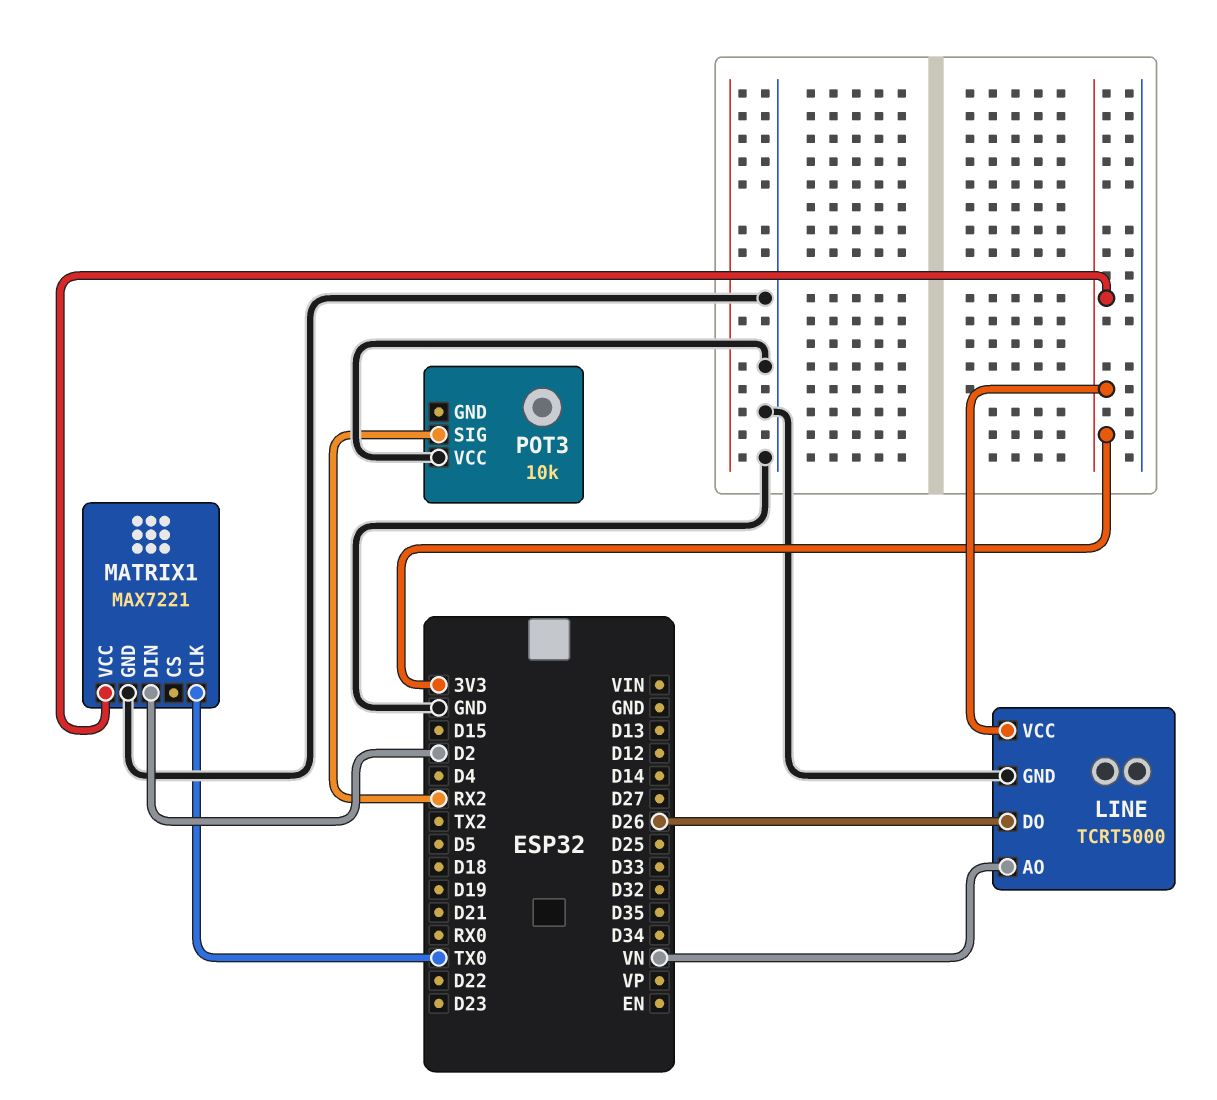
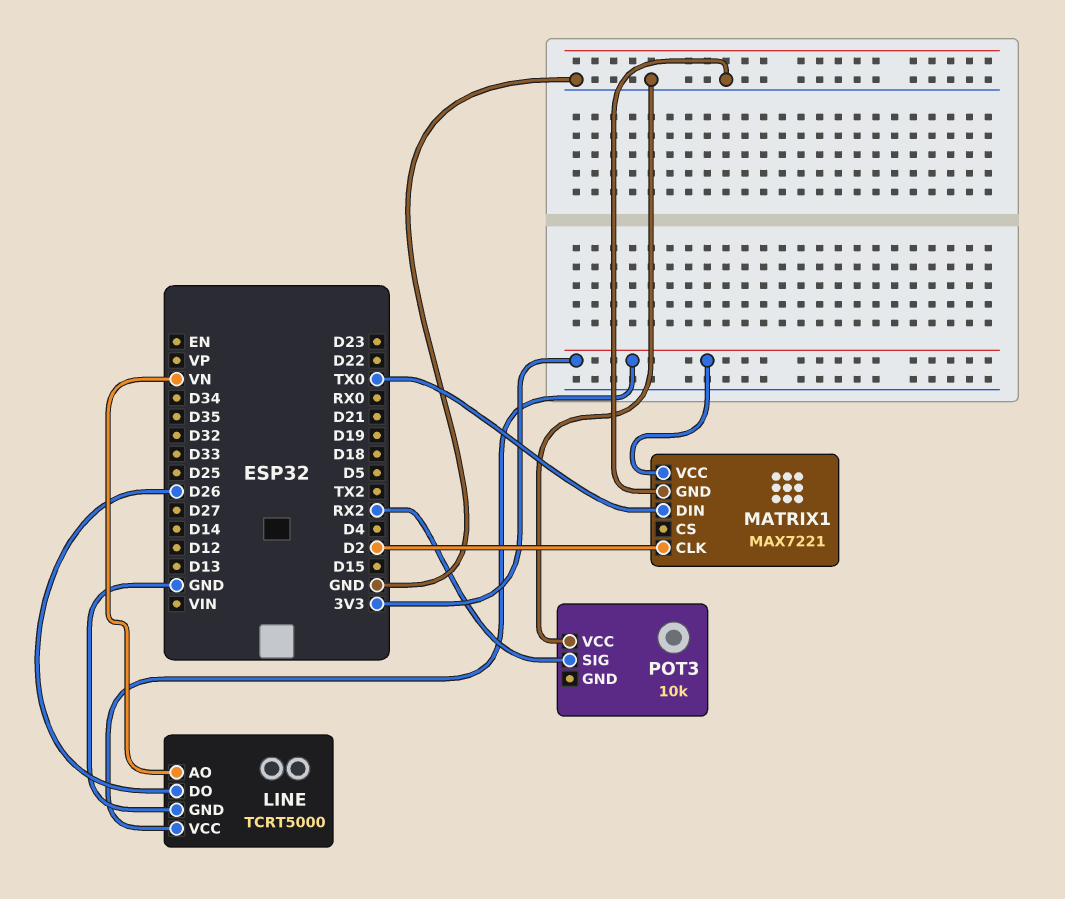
MATRIX1 pin CLK: TX0 -> D2
MATRIX1 pin DIN: D2 -> TX0

